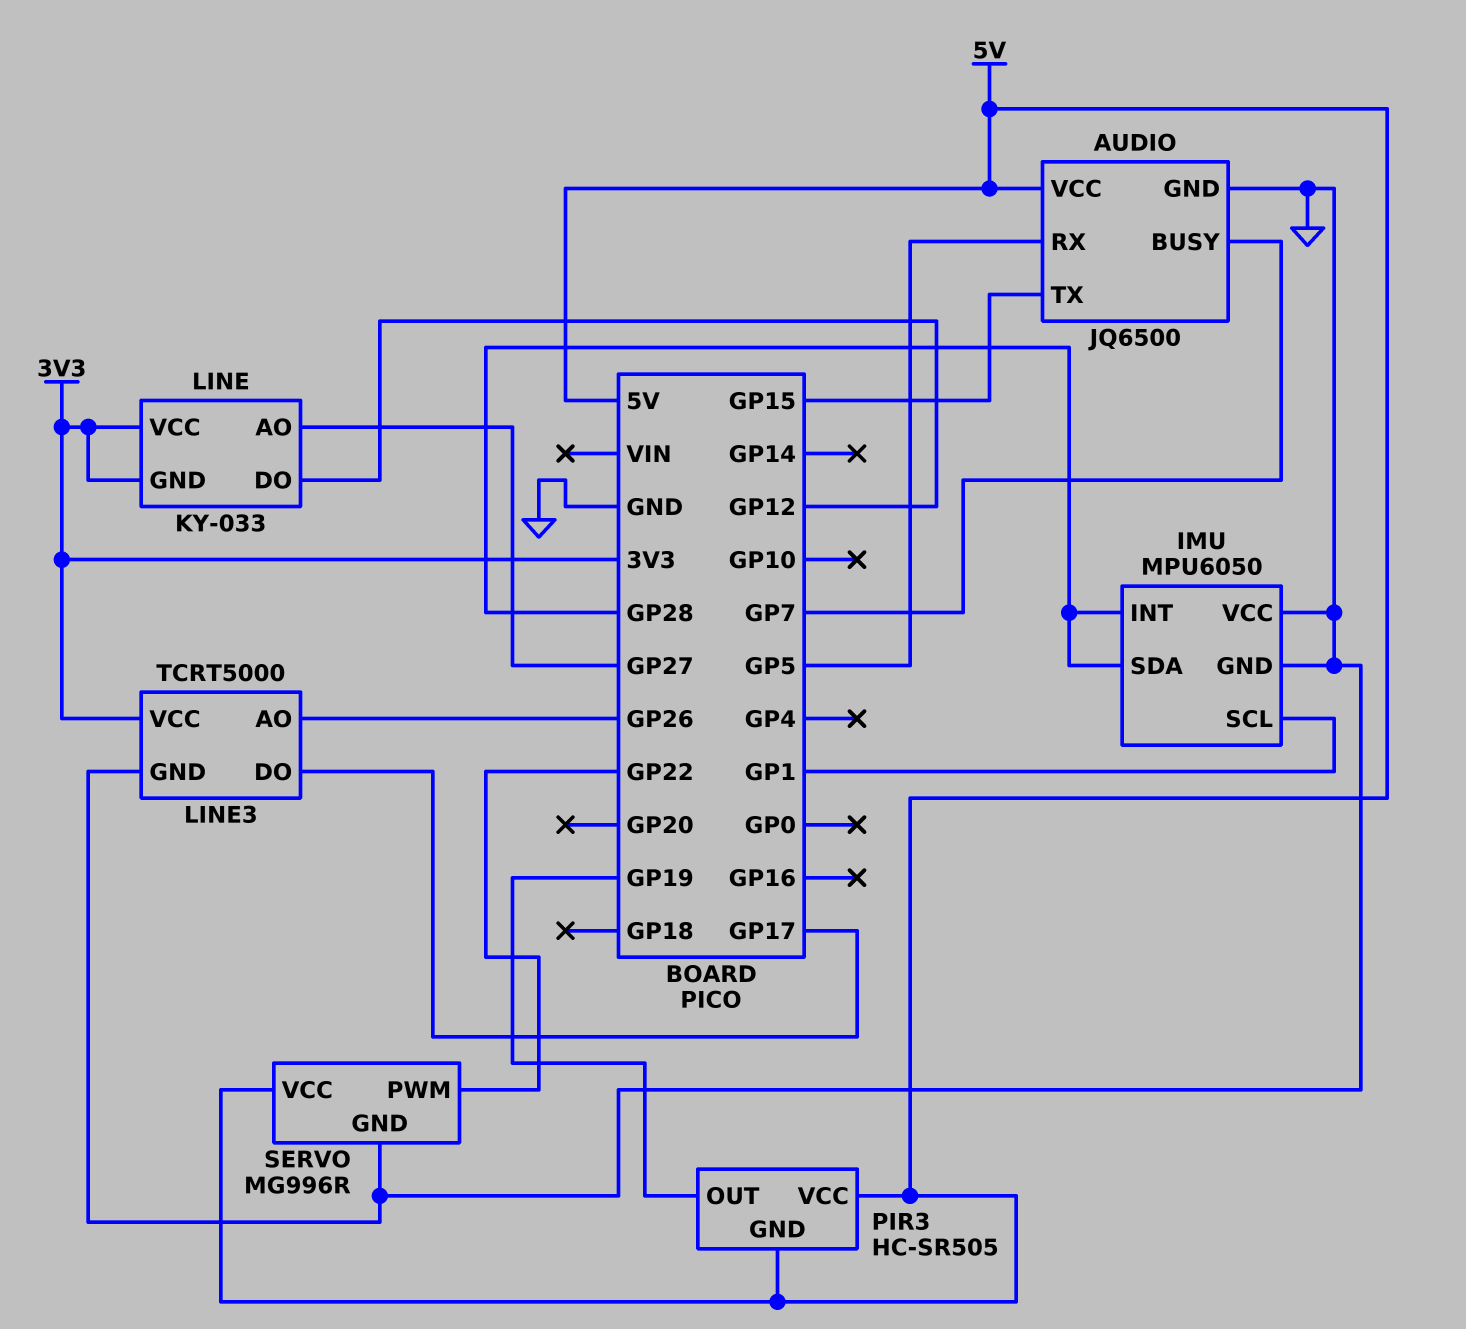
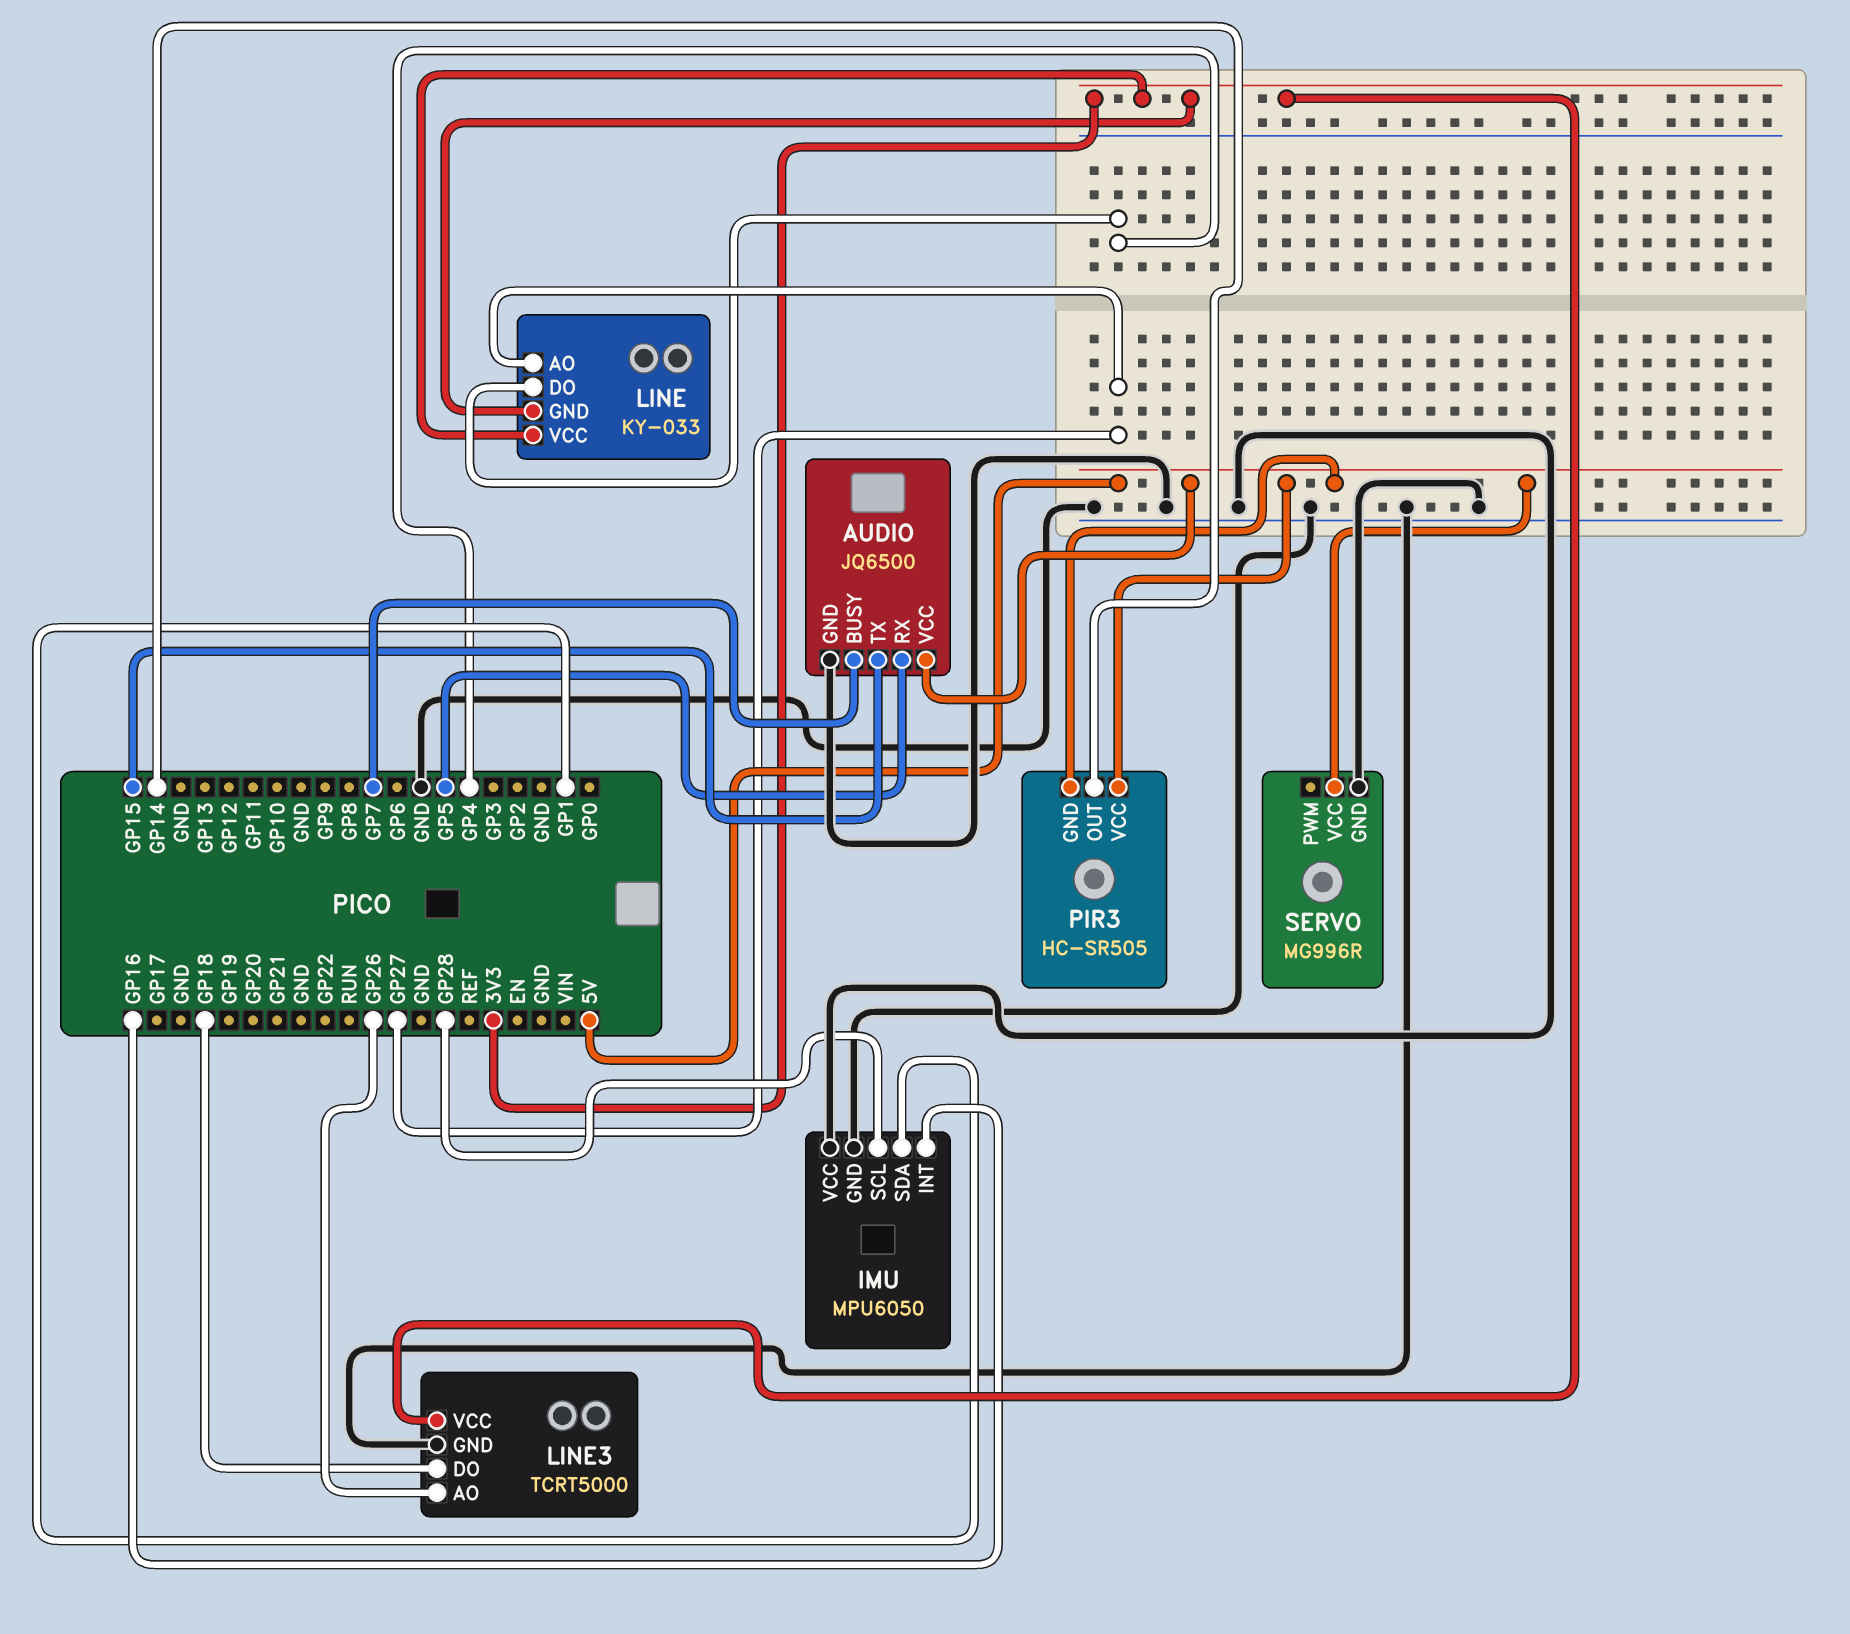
IMU pin INT: GP28 -> GP16
IMU pin SCL: GP1 -> GP28
IMU pin SDA: GP28 -> GP1
LINE pin DO: GP12 -> GP4
LINE3 pin DO: GP17 -> GP18
PIR3 pin OUT: GP19 -> GP14
SERVO pin PWM: GP22 -> none

